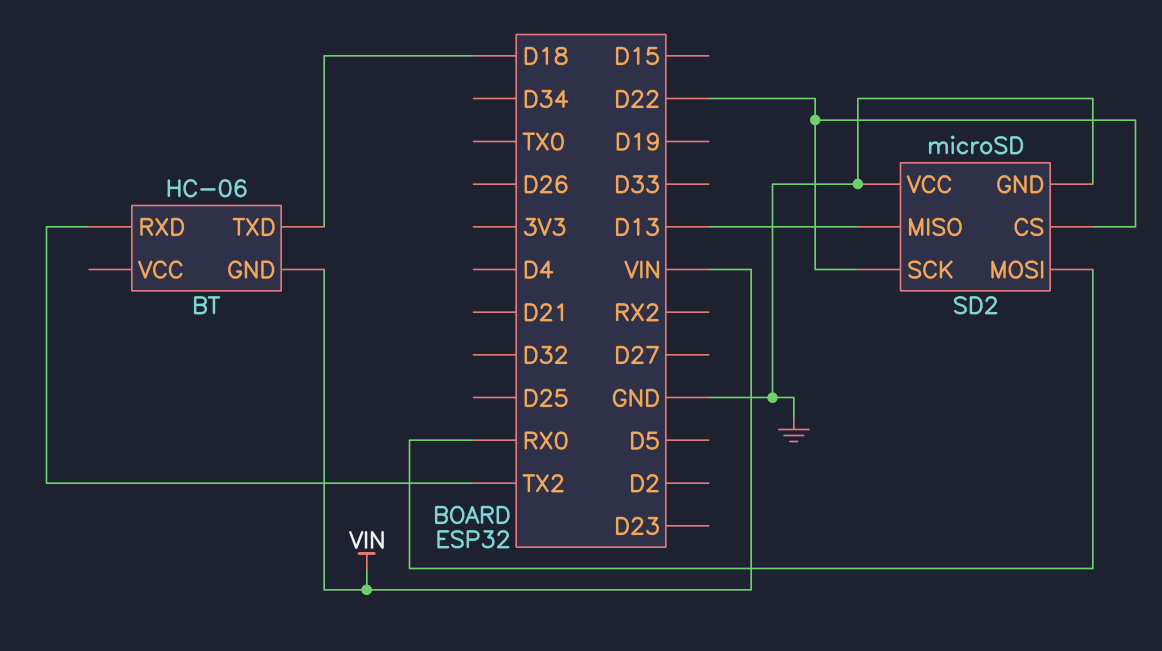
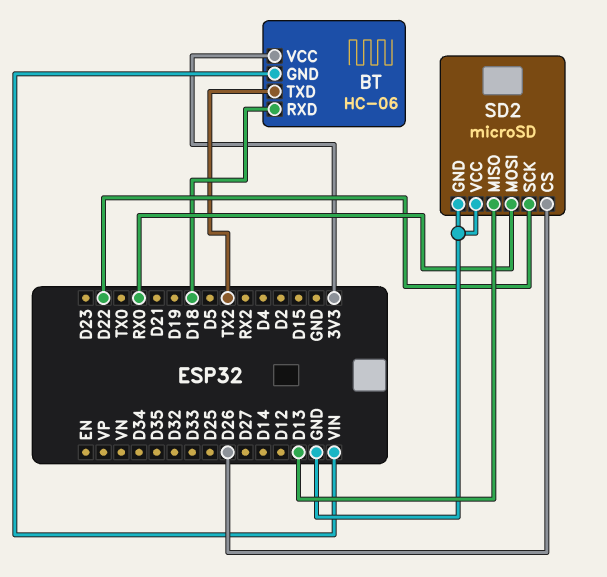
BT pin RXD: TX2 -> D18
BT pin TXD: D18 -> TX2
BT pin VCC: none -> 3V3
SD2 pin CS: D22 -> D26

